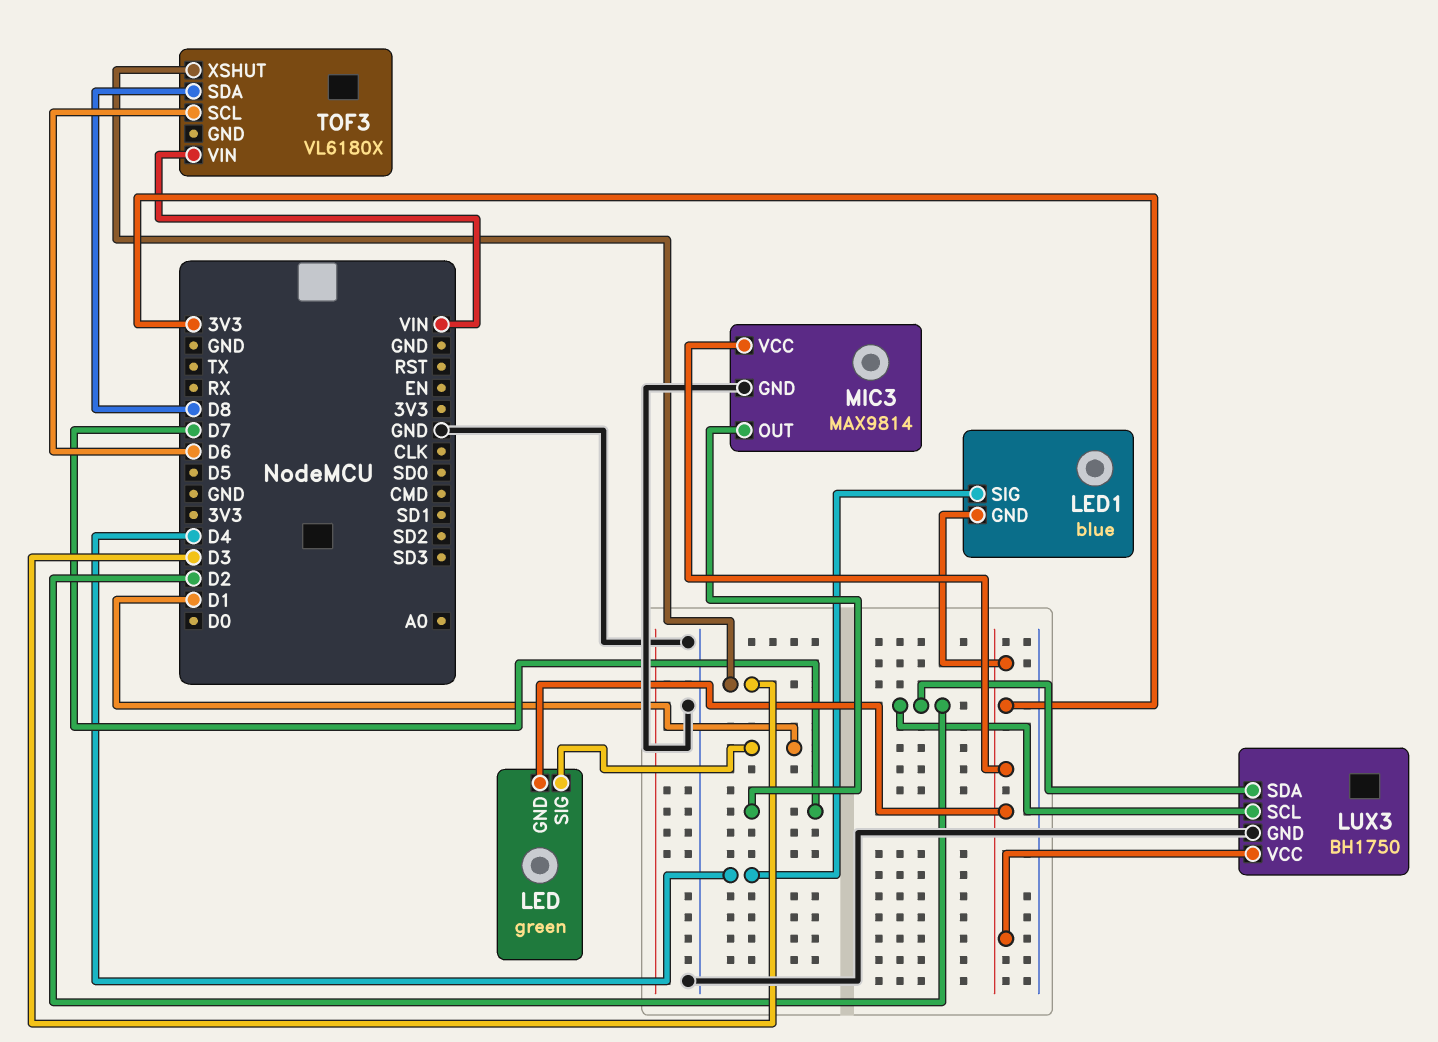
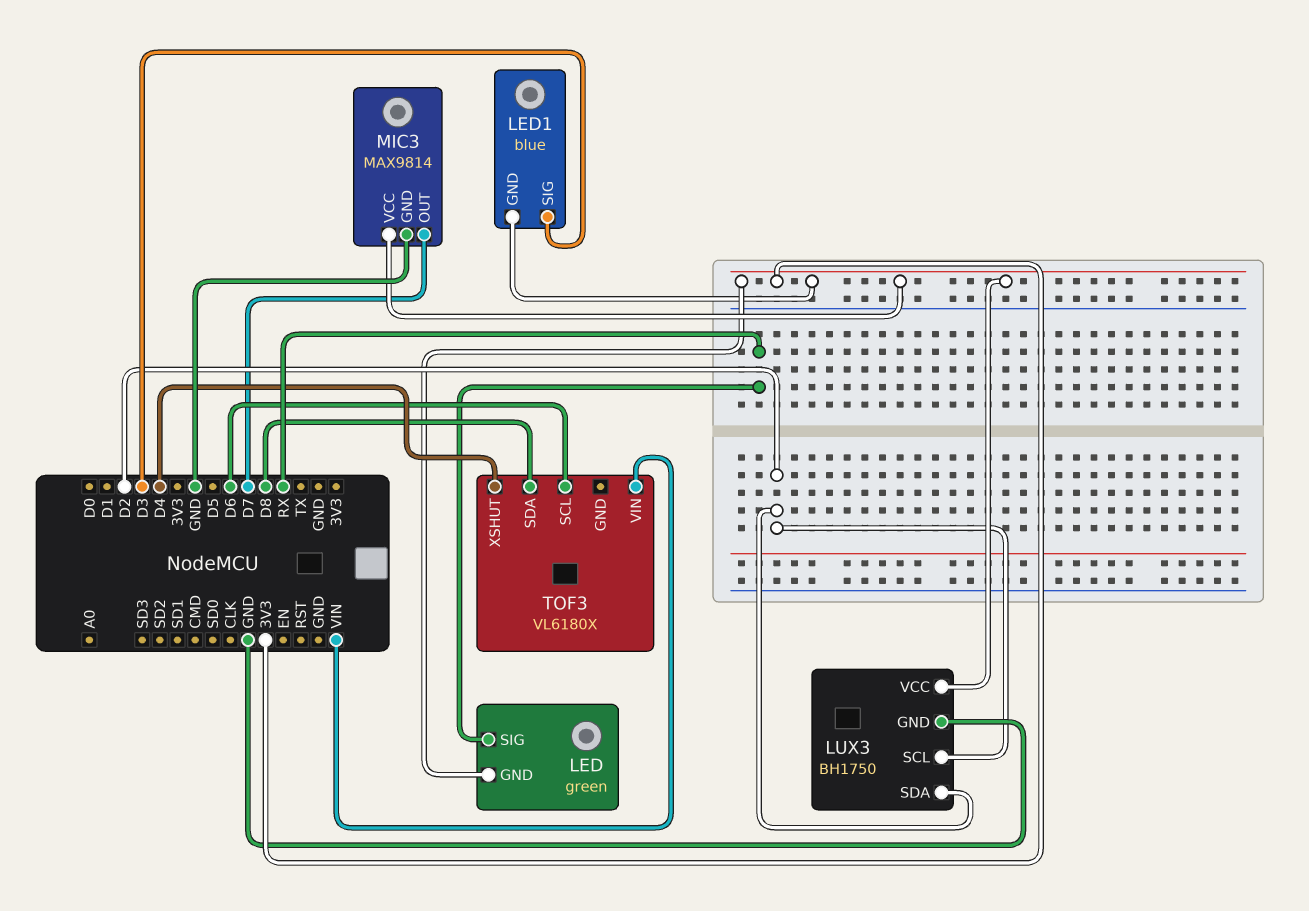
LED pin SIG: D1 -> RX
LED1 pin SIG: D4 -> D3
TOF3 pin XSHUT: D3 -> D4

